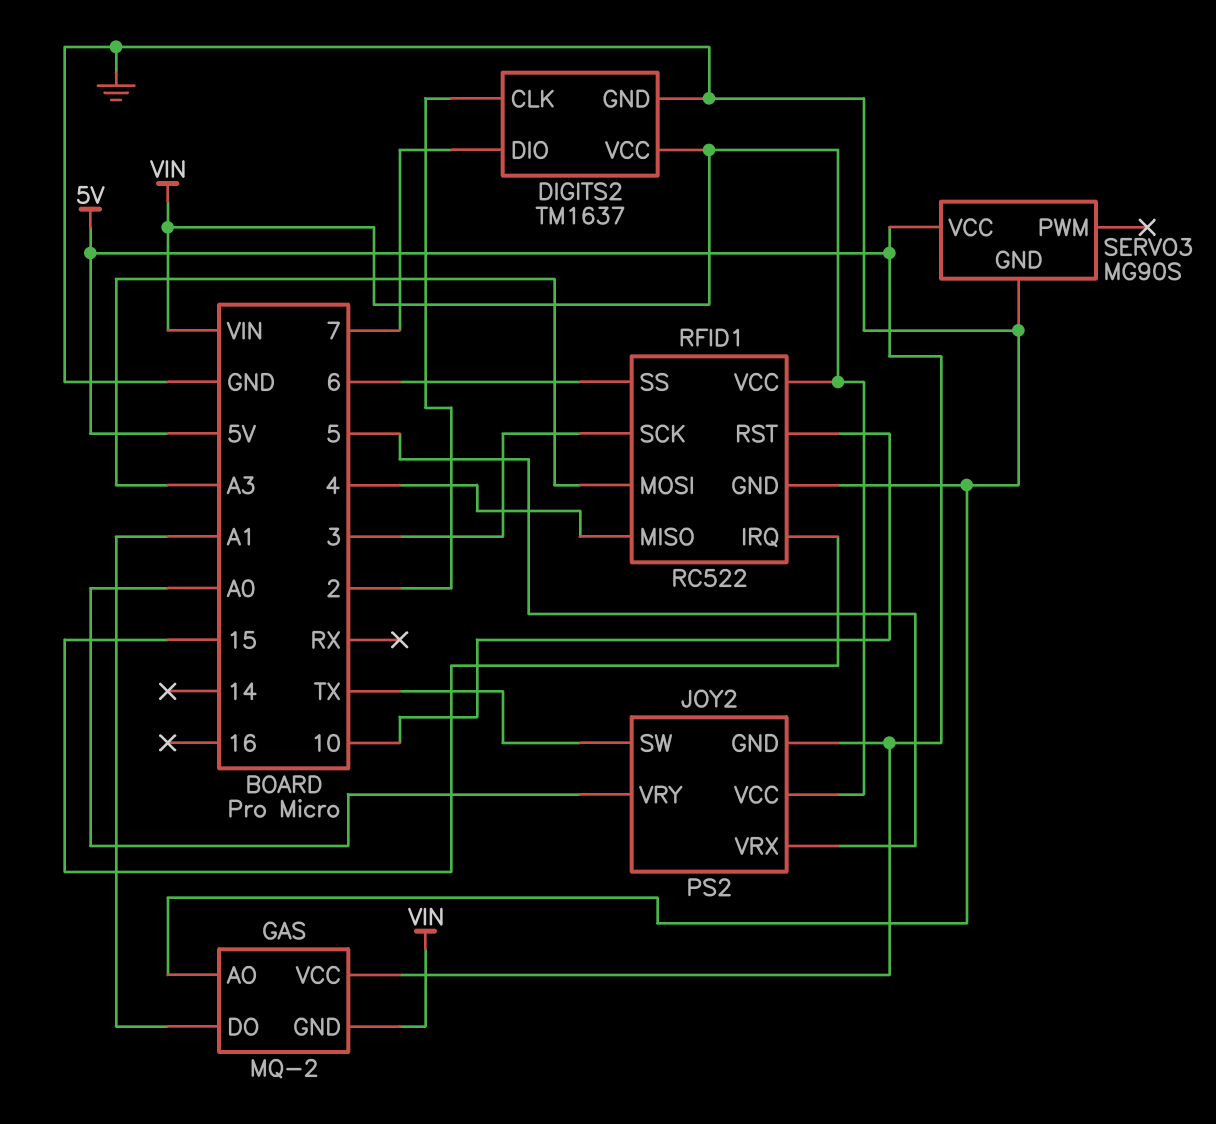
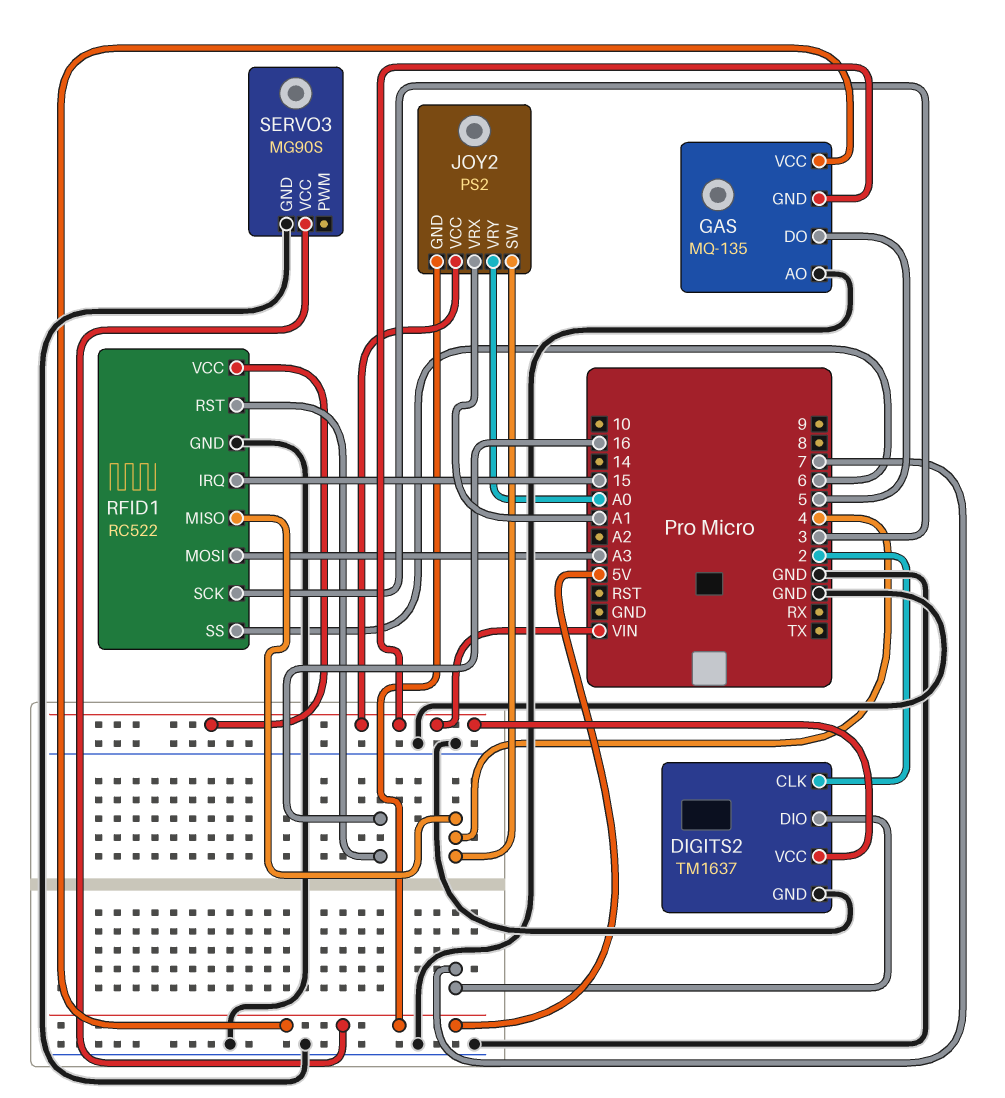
GAS: MQ-2 -> MQ-135
GAS pin DO: A1 -> 5
JOY2 pin SW: TX -> 4
JOY2 pin VRX: 5 -> A1
RFID1 pin RST: 10 -> 16

